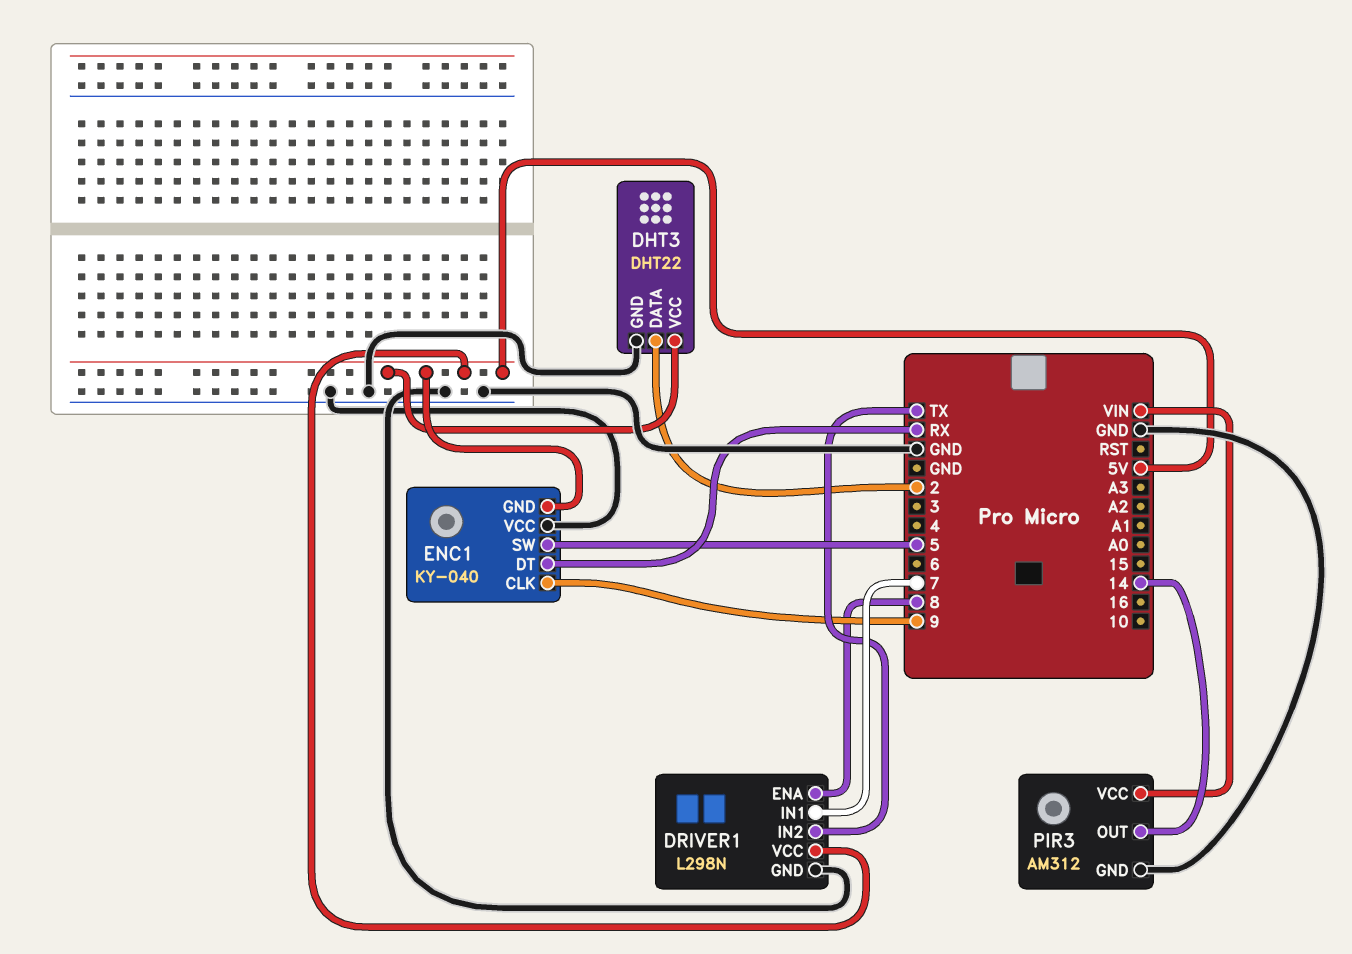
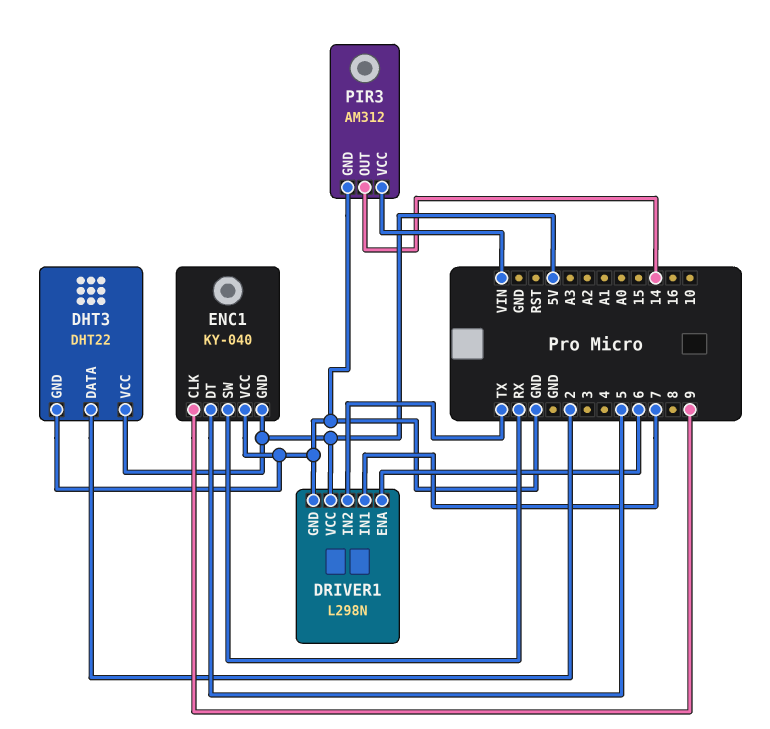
DRIVER1 pin ENA: 8 -> 6
ENC1 pin DT: RX -> 5
ENC1 pin SW: 5 -> RX

